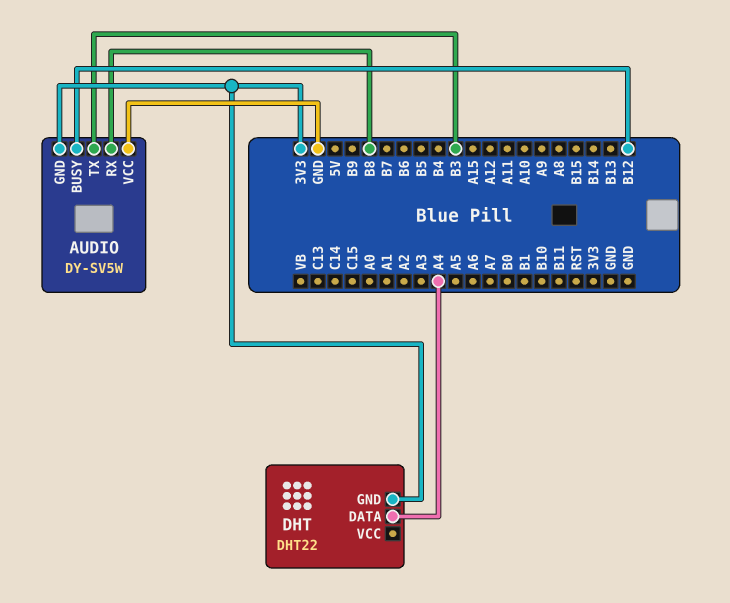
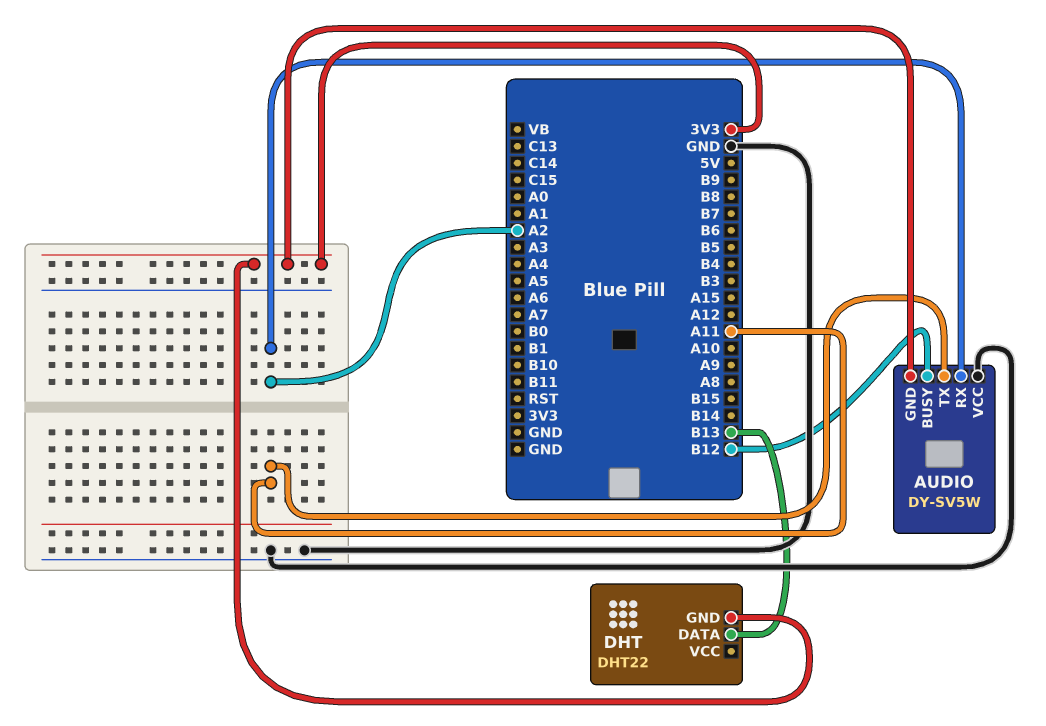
AUDIO pin RX: B8 -> A2
AUDIO pin TX: B3 -> A11
DHT pin DATA: A4 -> B13

